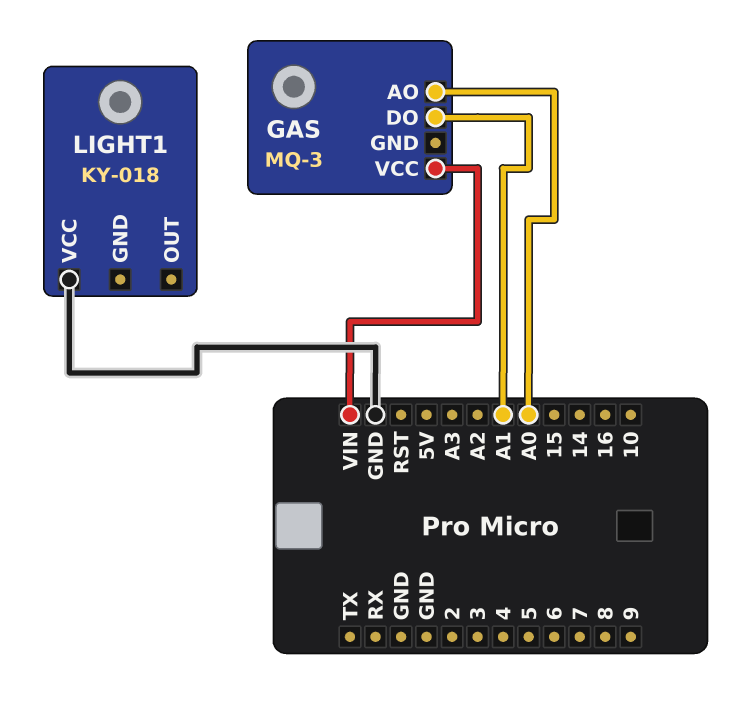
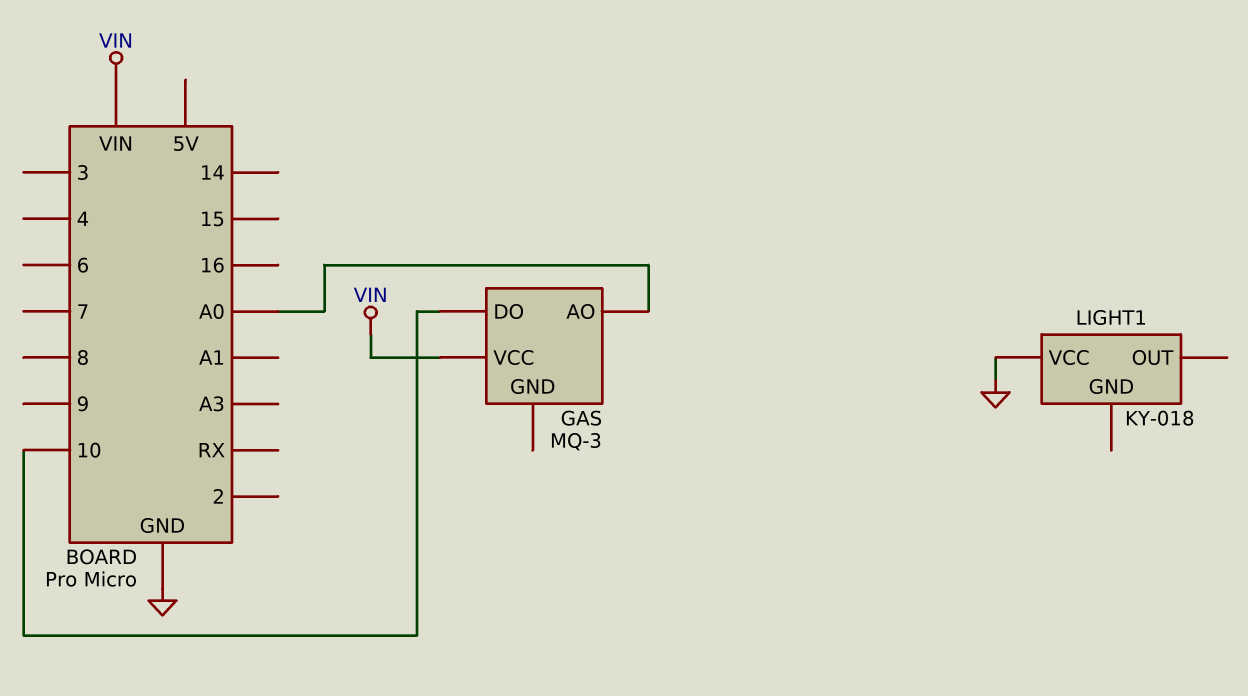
GAS pin DO: A1 -> 10

